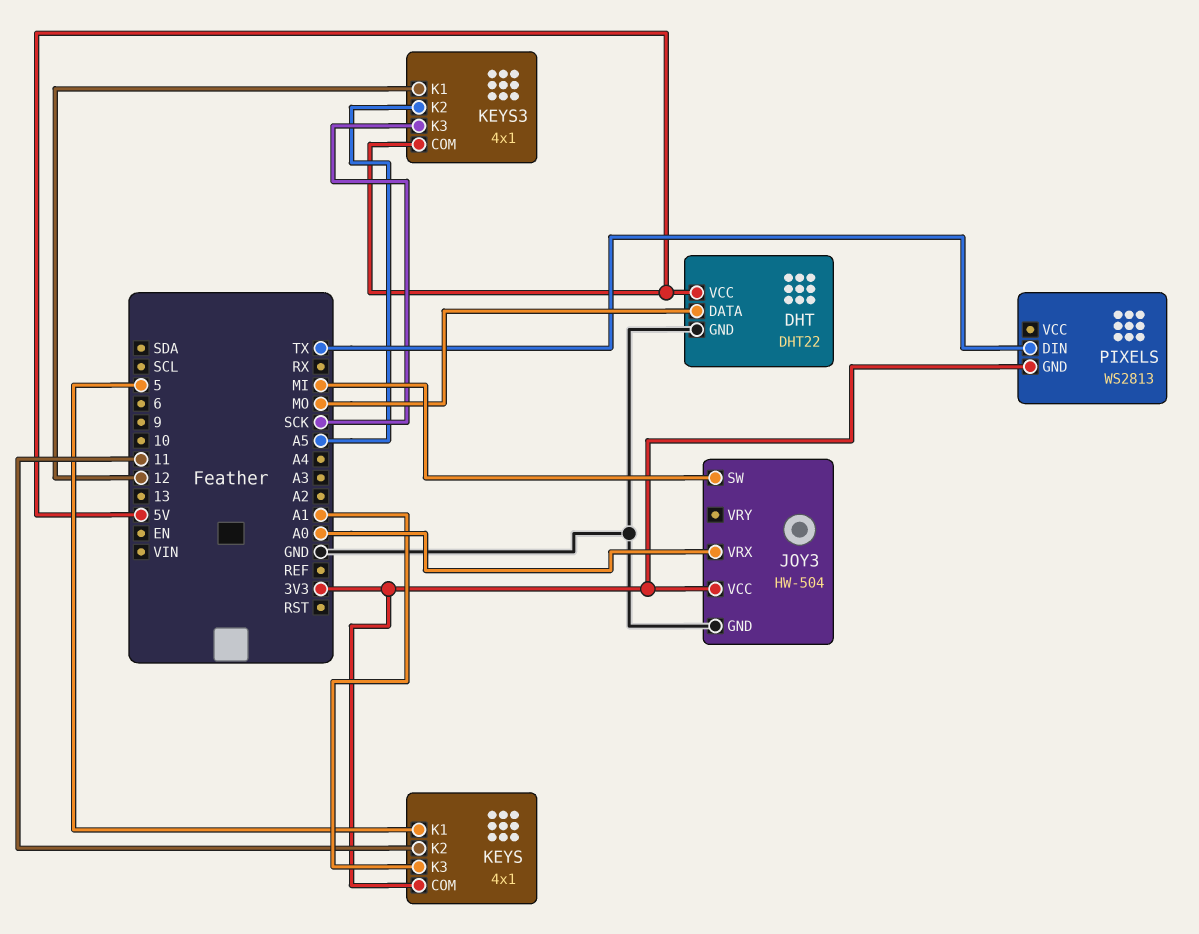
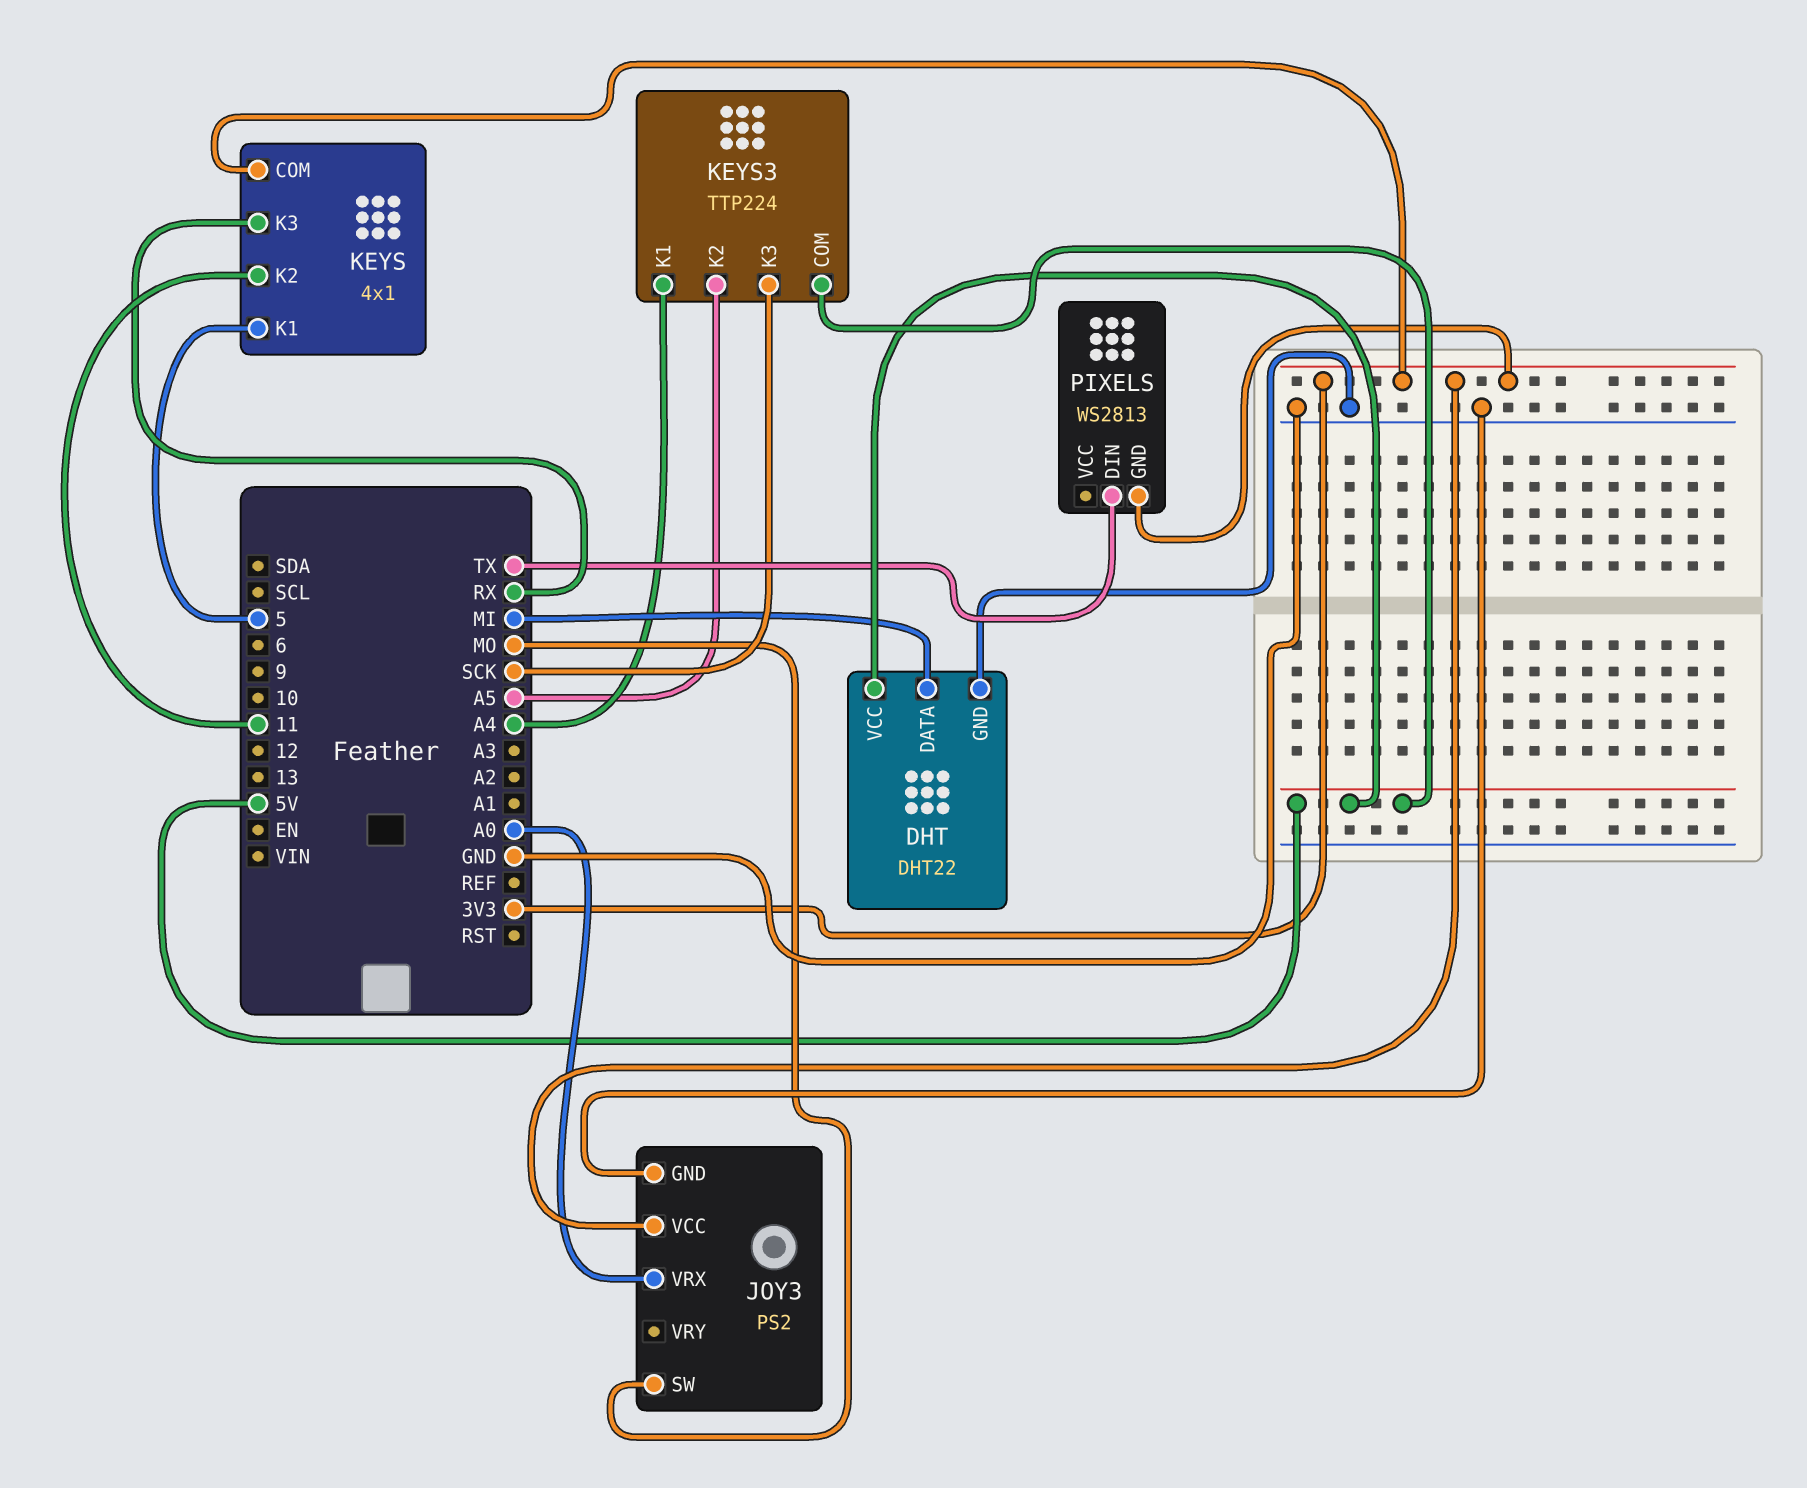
DHT pin DATA: MO -> MI
JOY3: HW-504 -> PS2
JOY3 pin SW: MI -> MO
KEYS pin K3: A1 -> RX
KEYS3: 4x1 -> TTP224
KEYS3 pin K1: 12 -> A4

